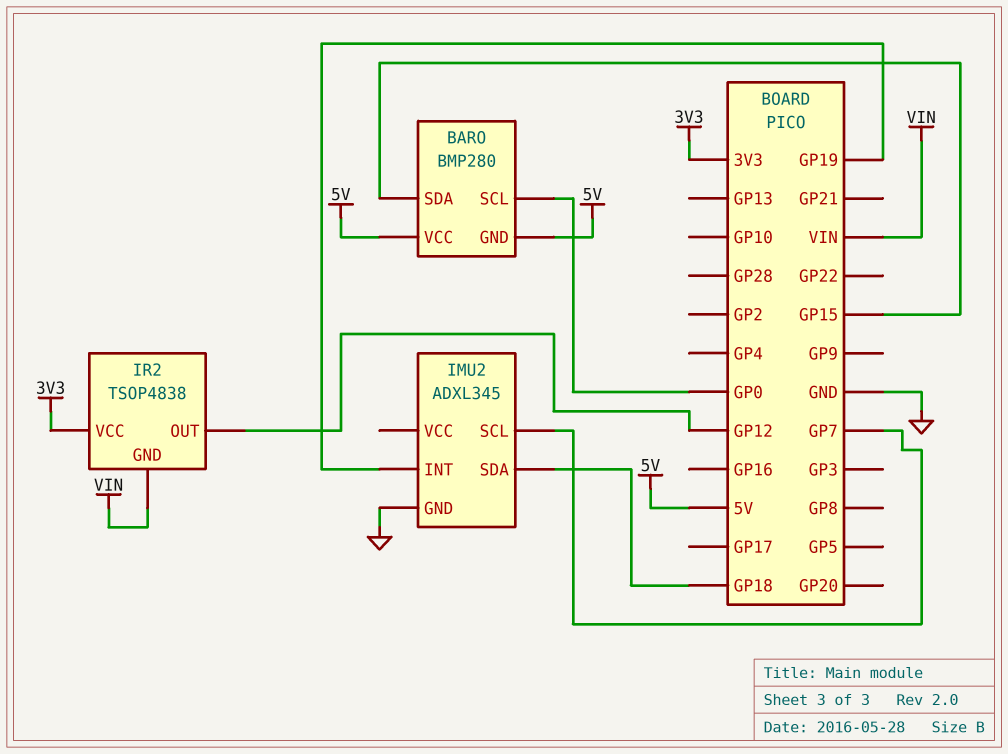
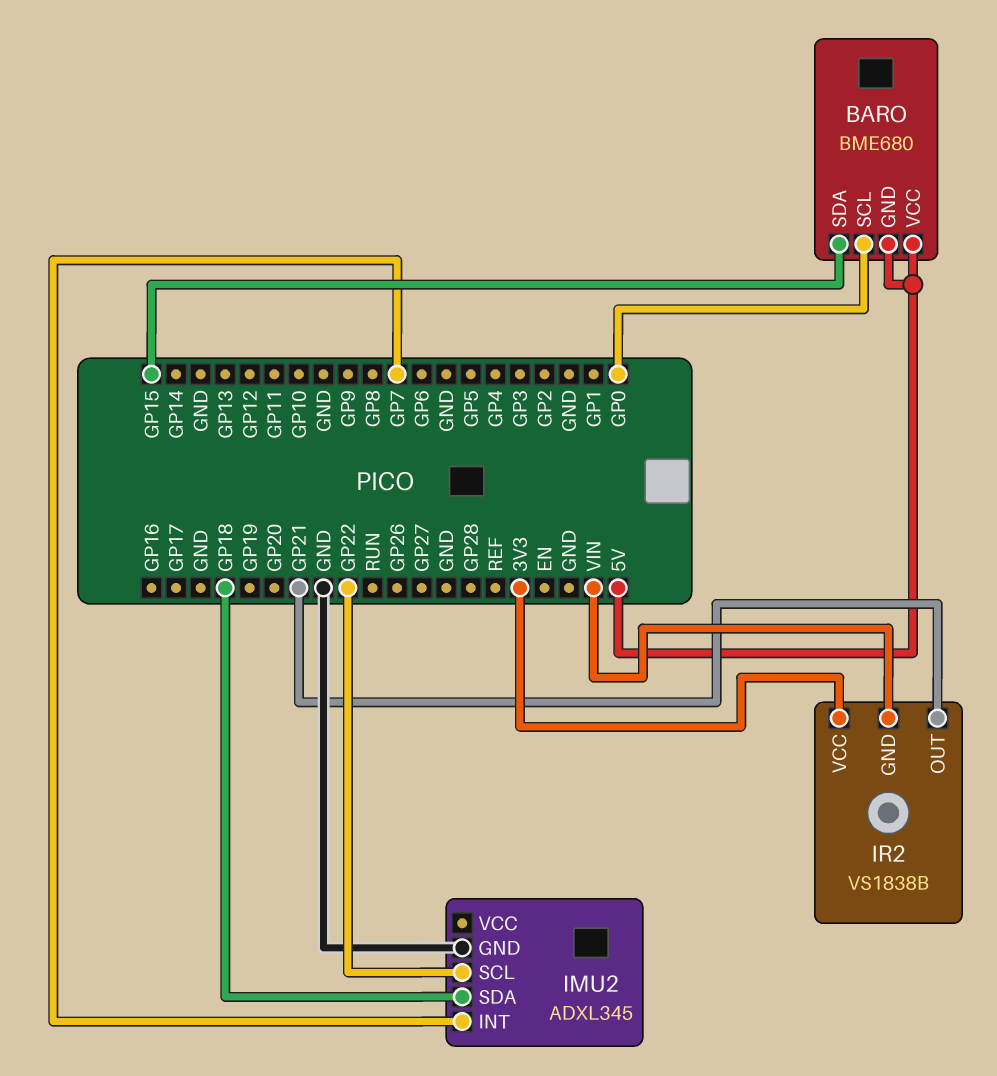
BARO: BMP280 -> BME680
IMU2 pin INT: GP19 -> GP7
IMU2 pin SCL: GP7 -> GP22
IR2: TSOP4838 -> VS1838B
IR2 pin OUT: GP12 -> GP21

